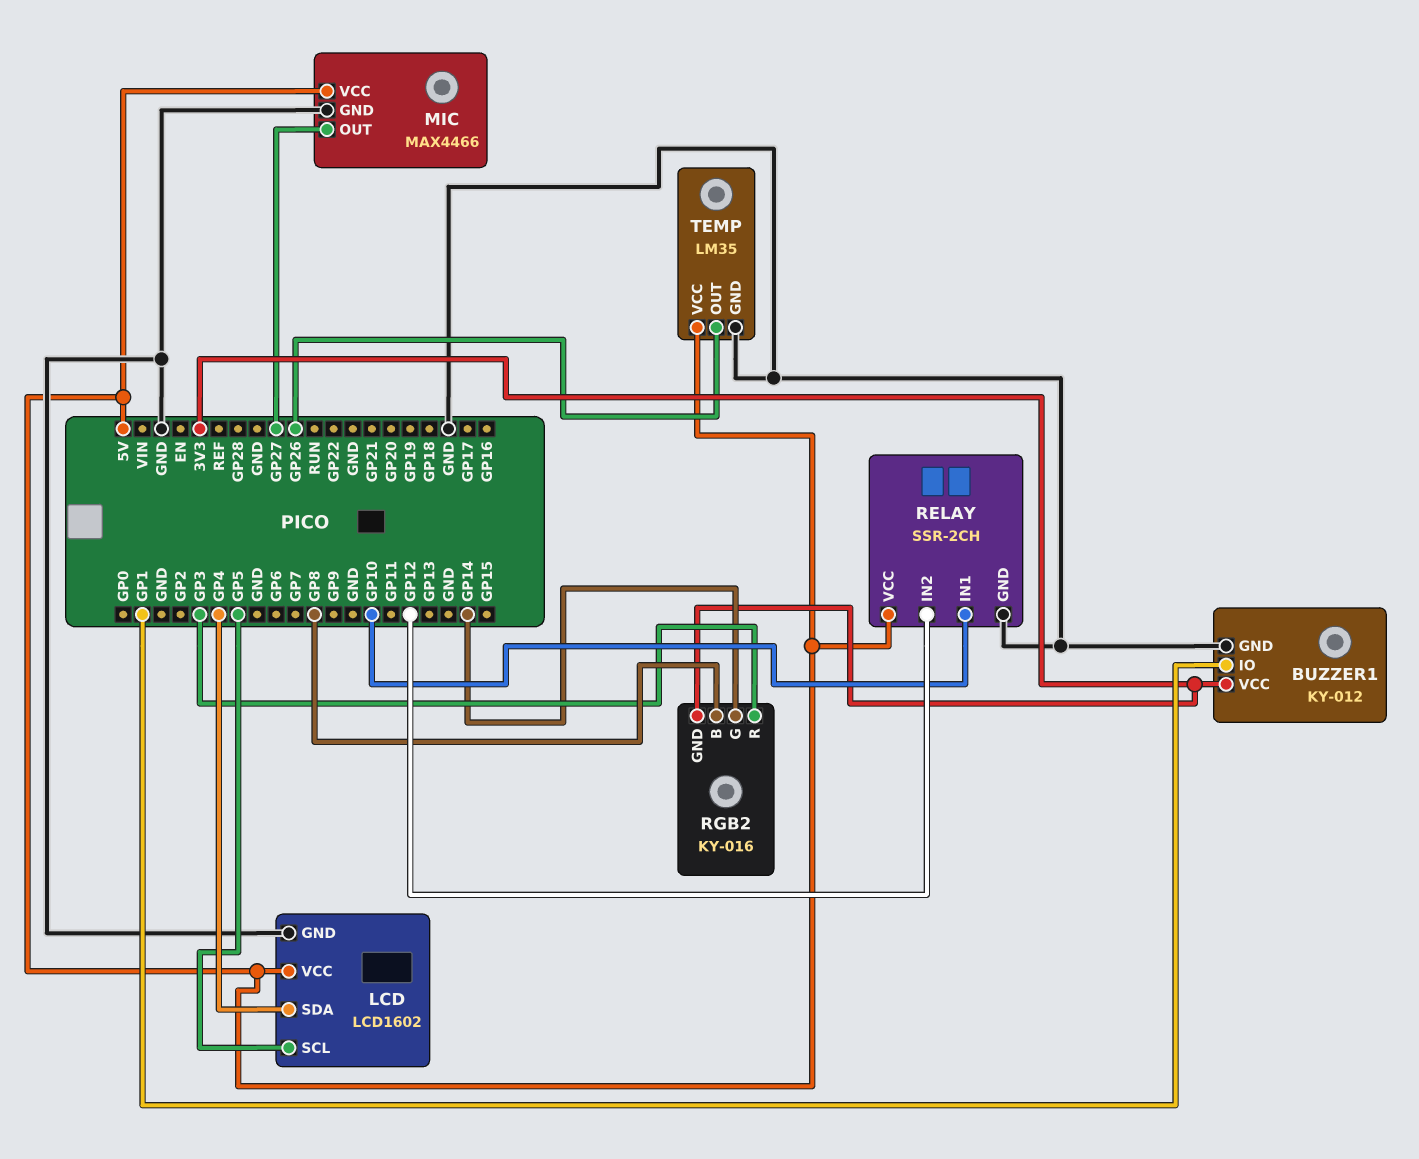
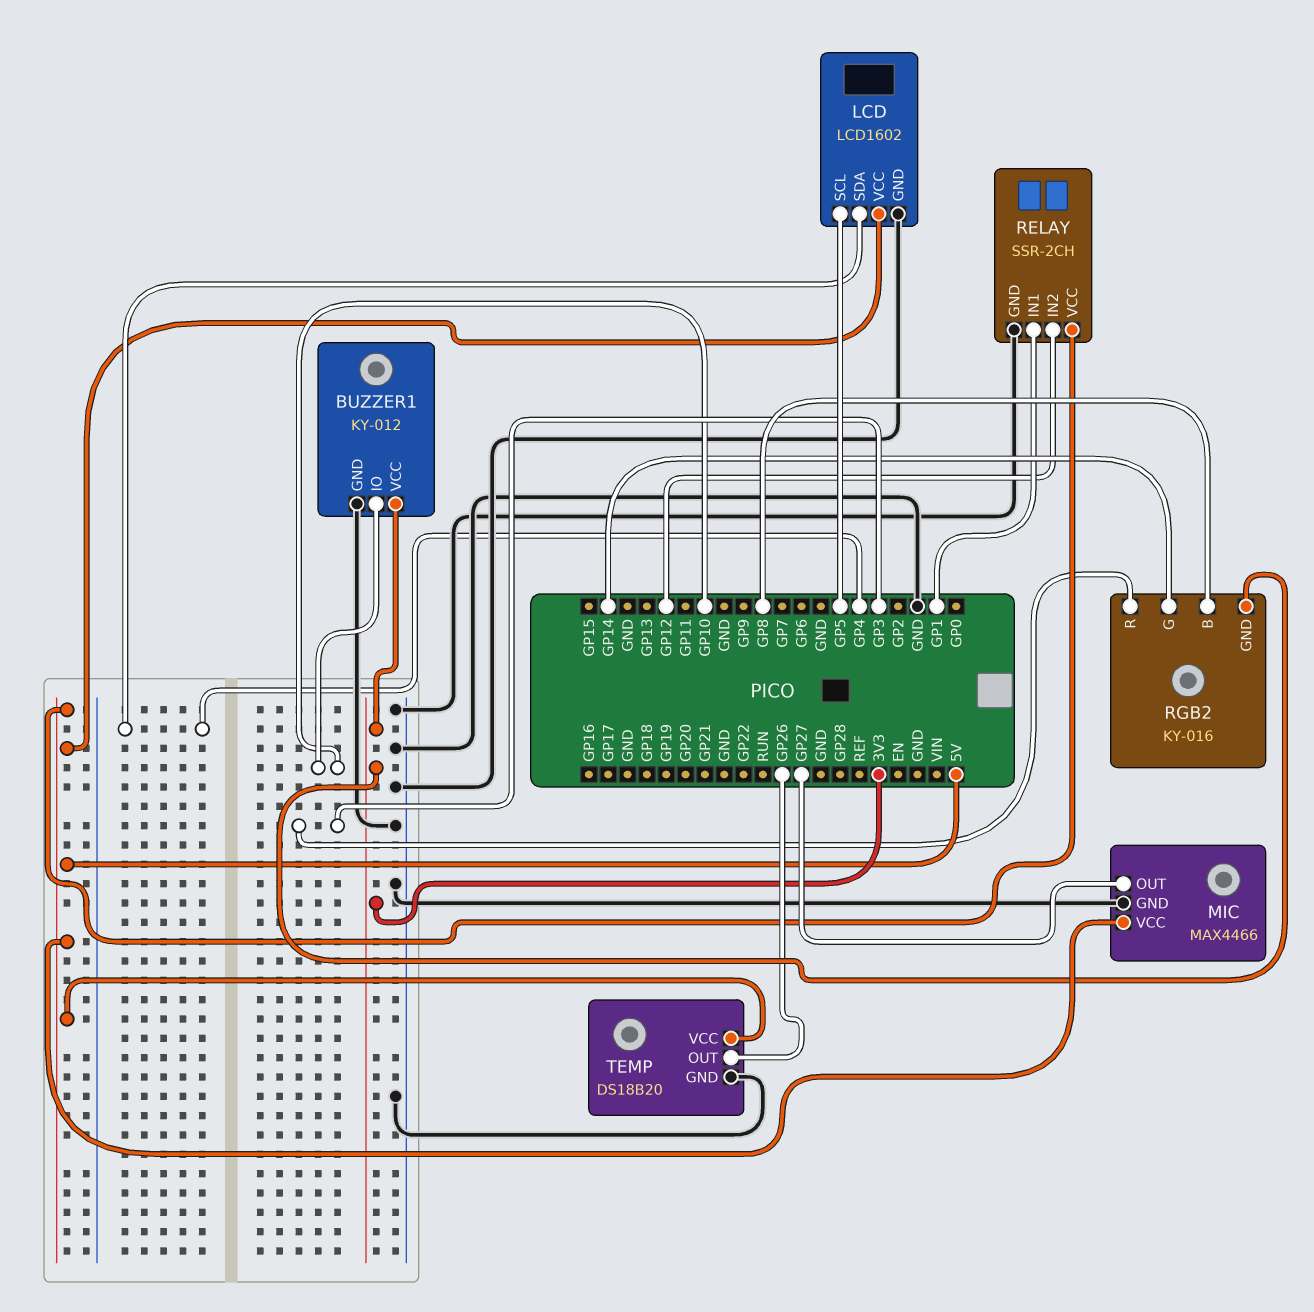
BUZZER1 pin IO: GP1 -> GP10
RELAY pin IN1: GP10 -> GP1
TEMP: LM35 -> DS18B20

